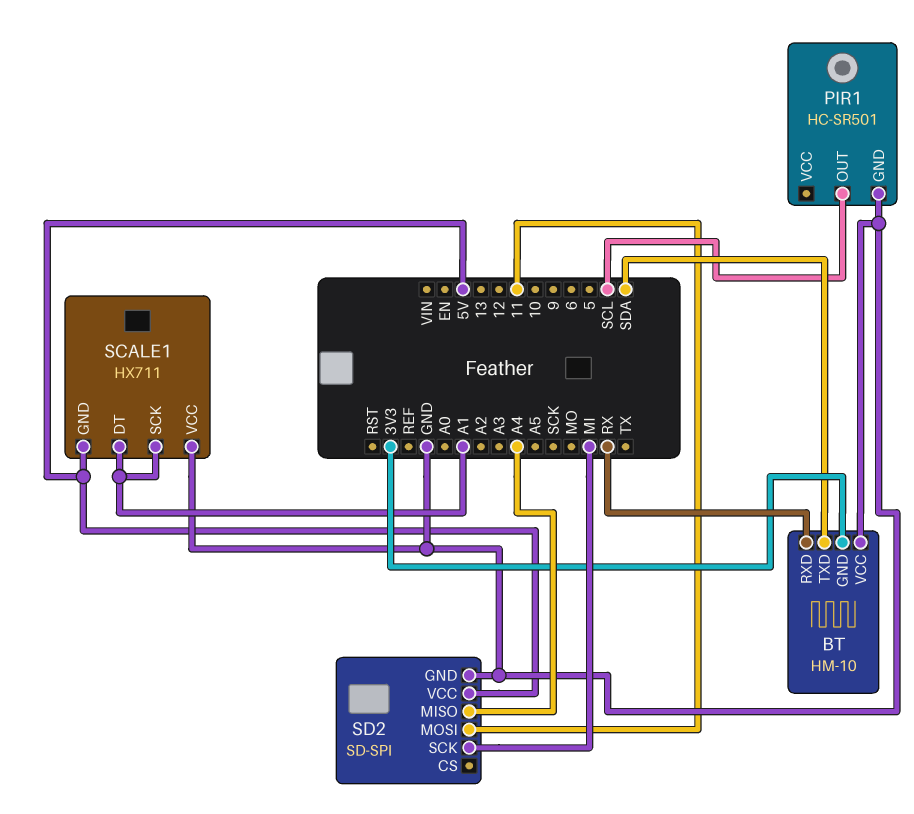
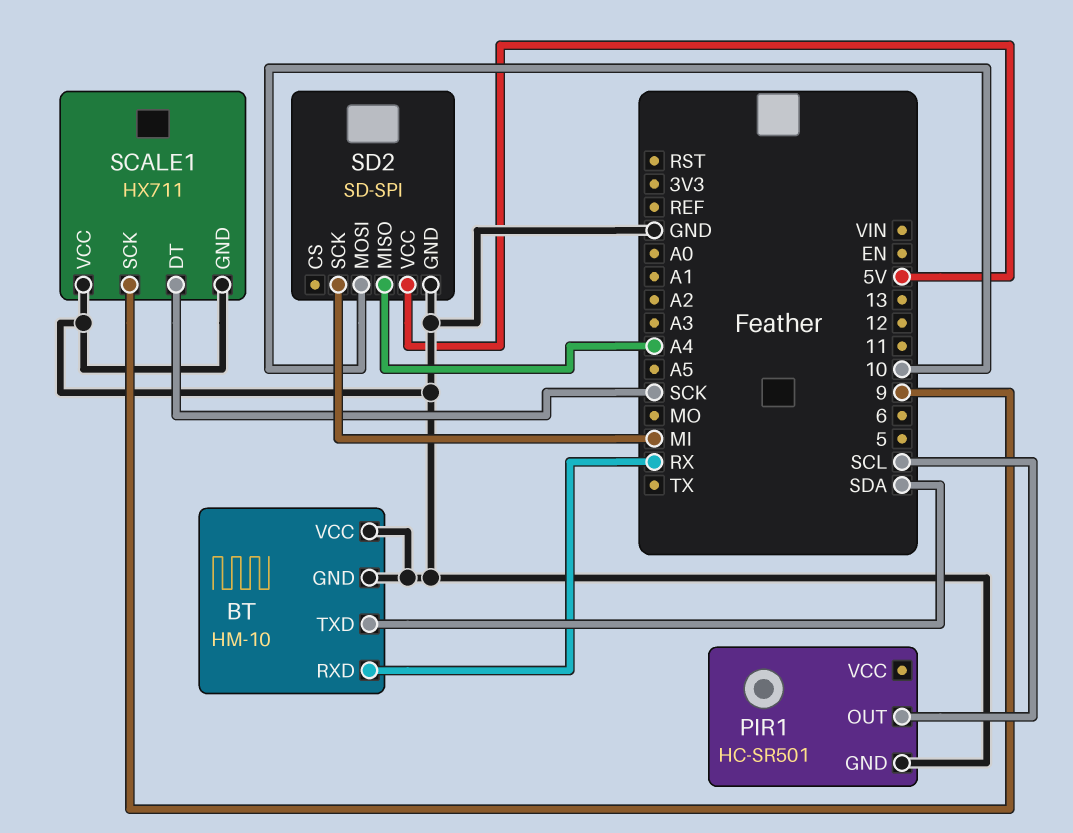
BT pin GND: 3V3 -> GND
SCALE1 pin DT: A1 -> SCK
SCALE1 pin GND: 5V -> GND
SCALE1 pin SCK: A1 -> 9
SD2 pin MOSI: 11 -> 10

